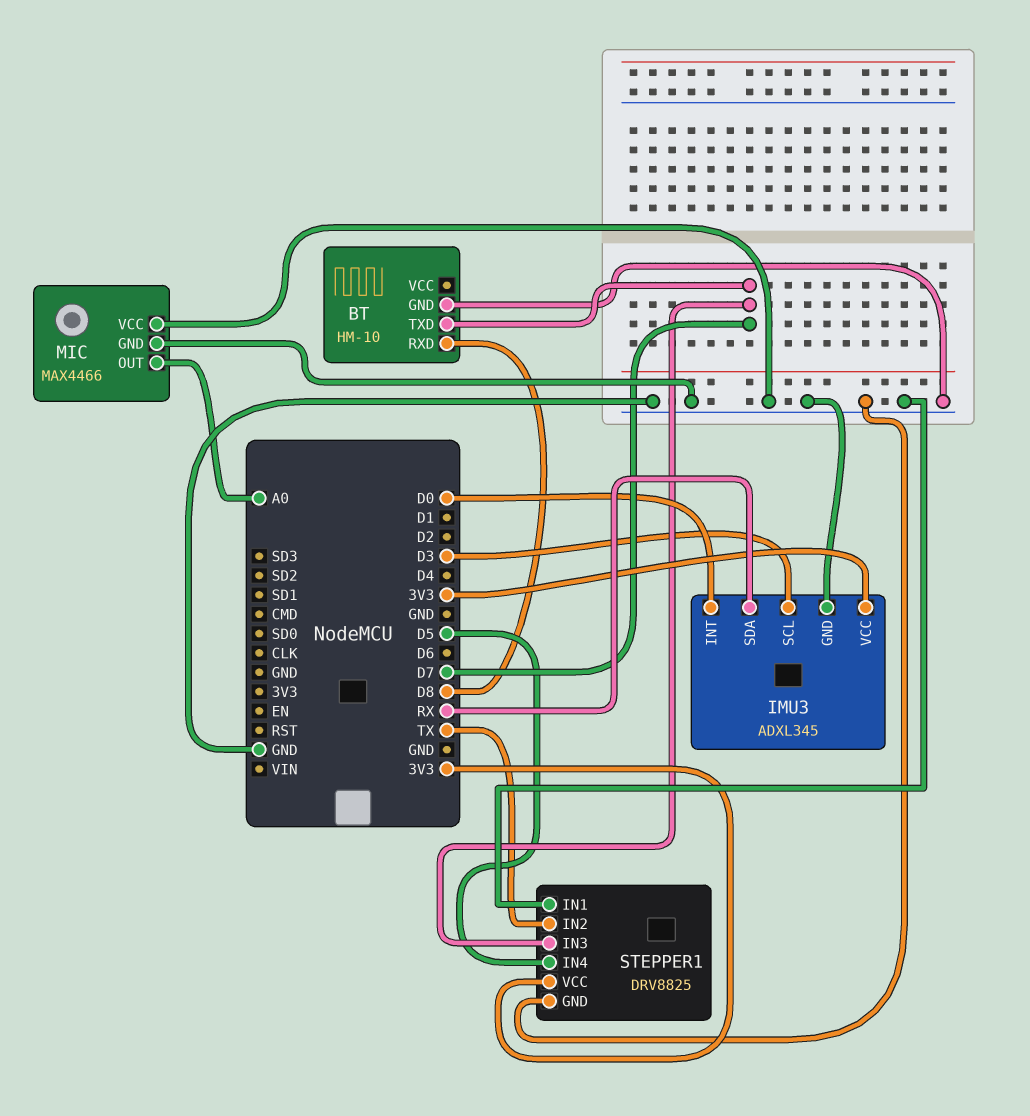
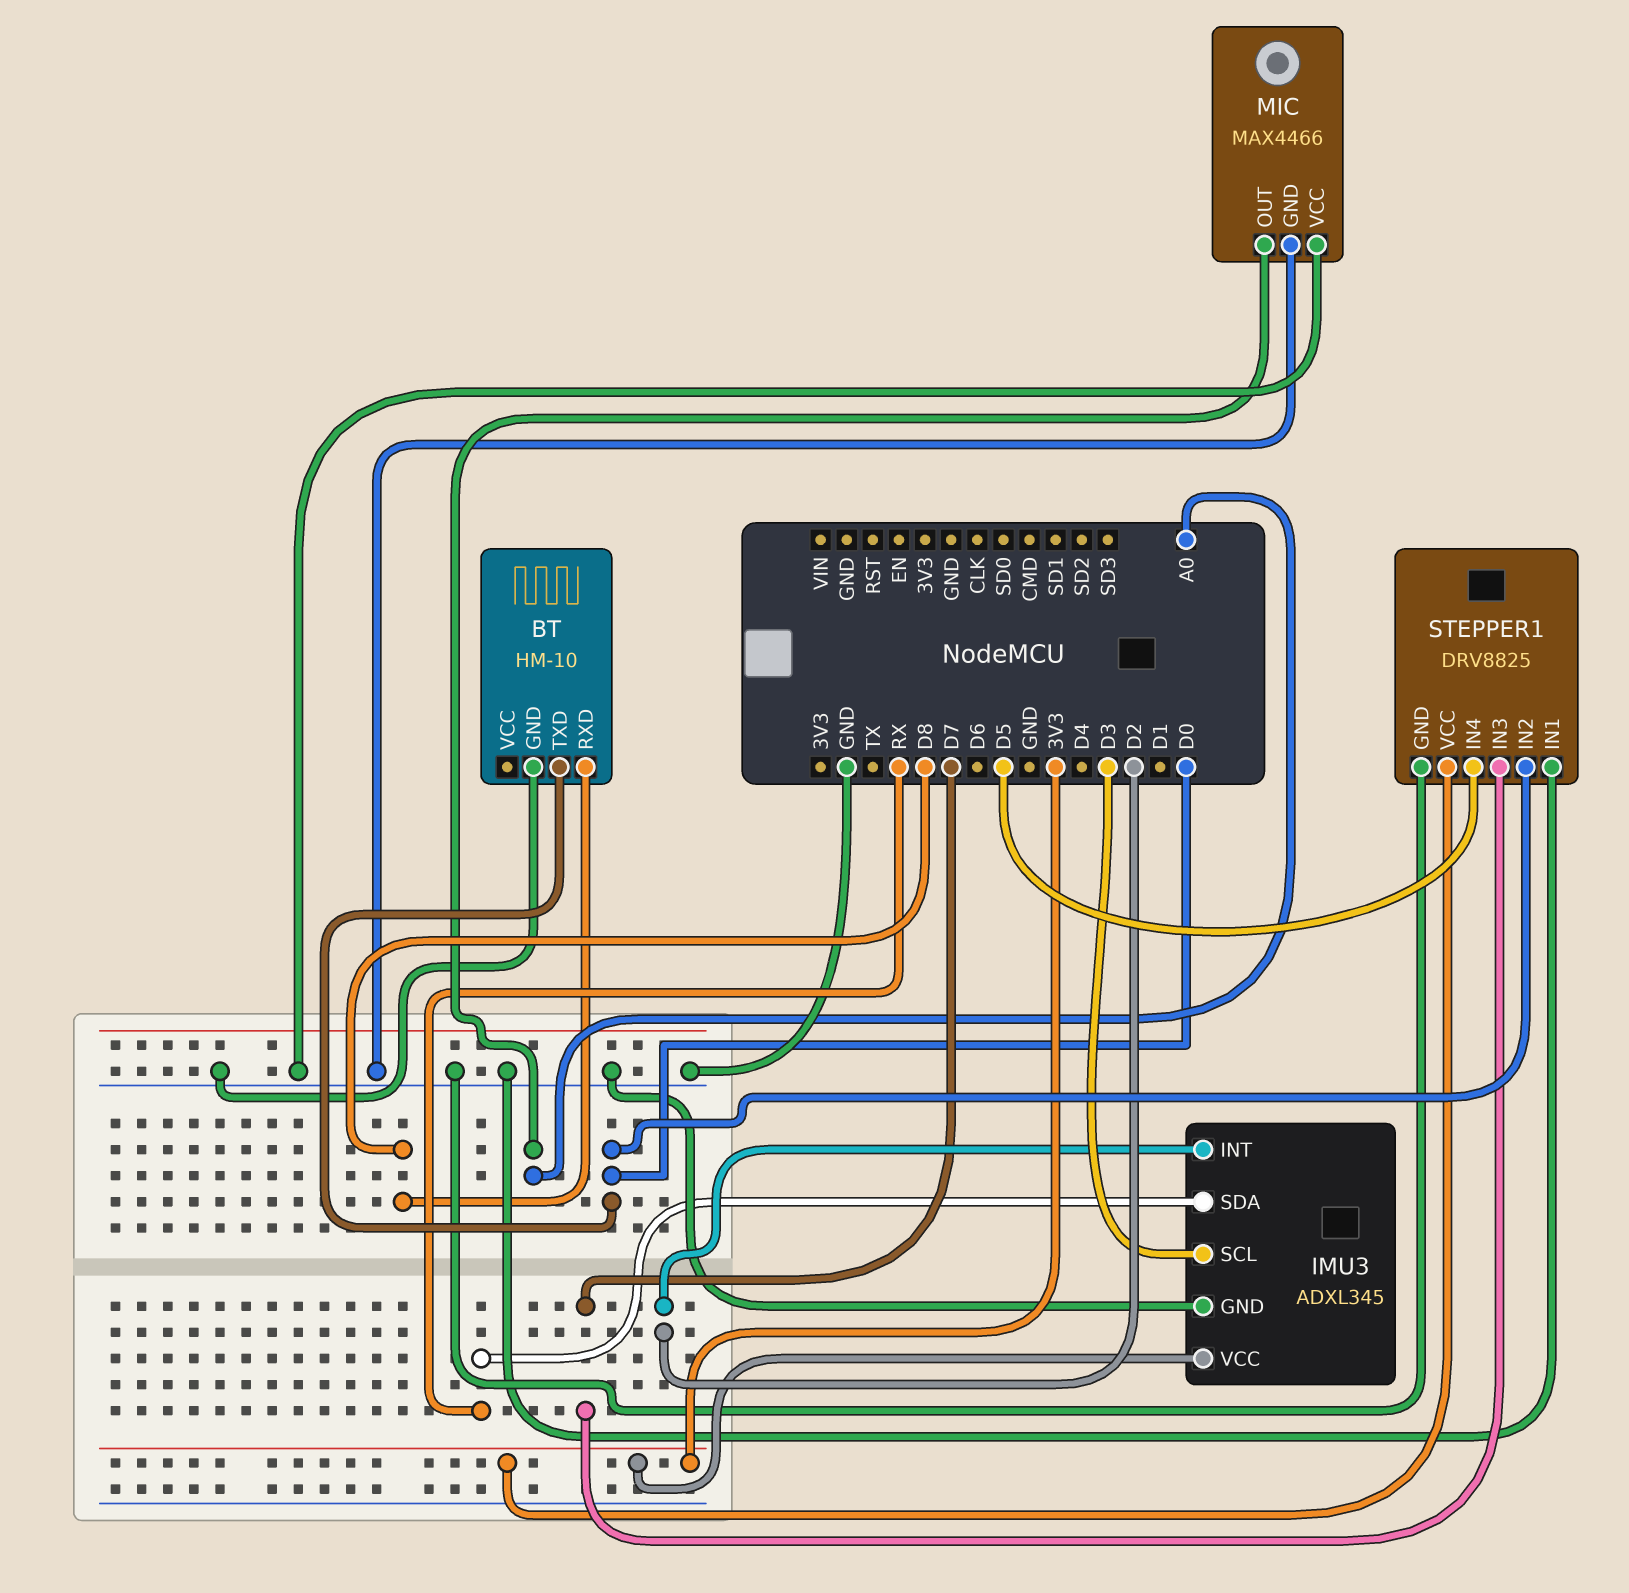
BT pin TXD: D7 -> D0
IMU3 pin INT: D0 -> D2
STEPPER1 pin IN2: TX -> D0

